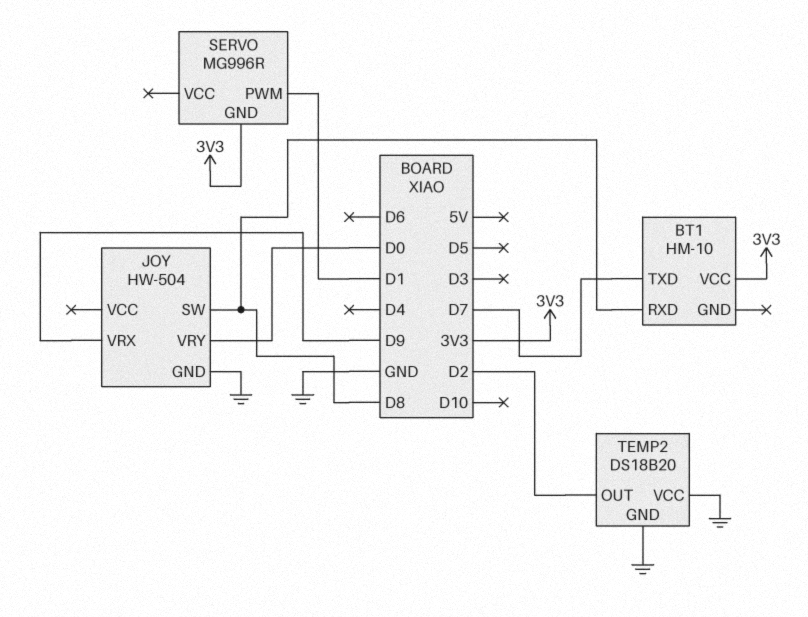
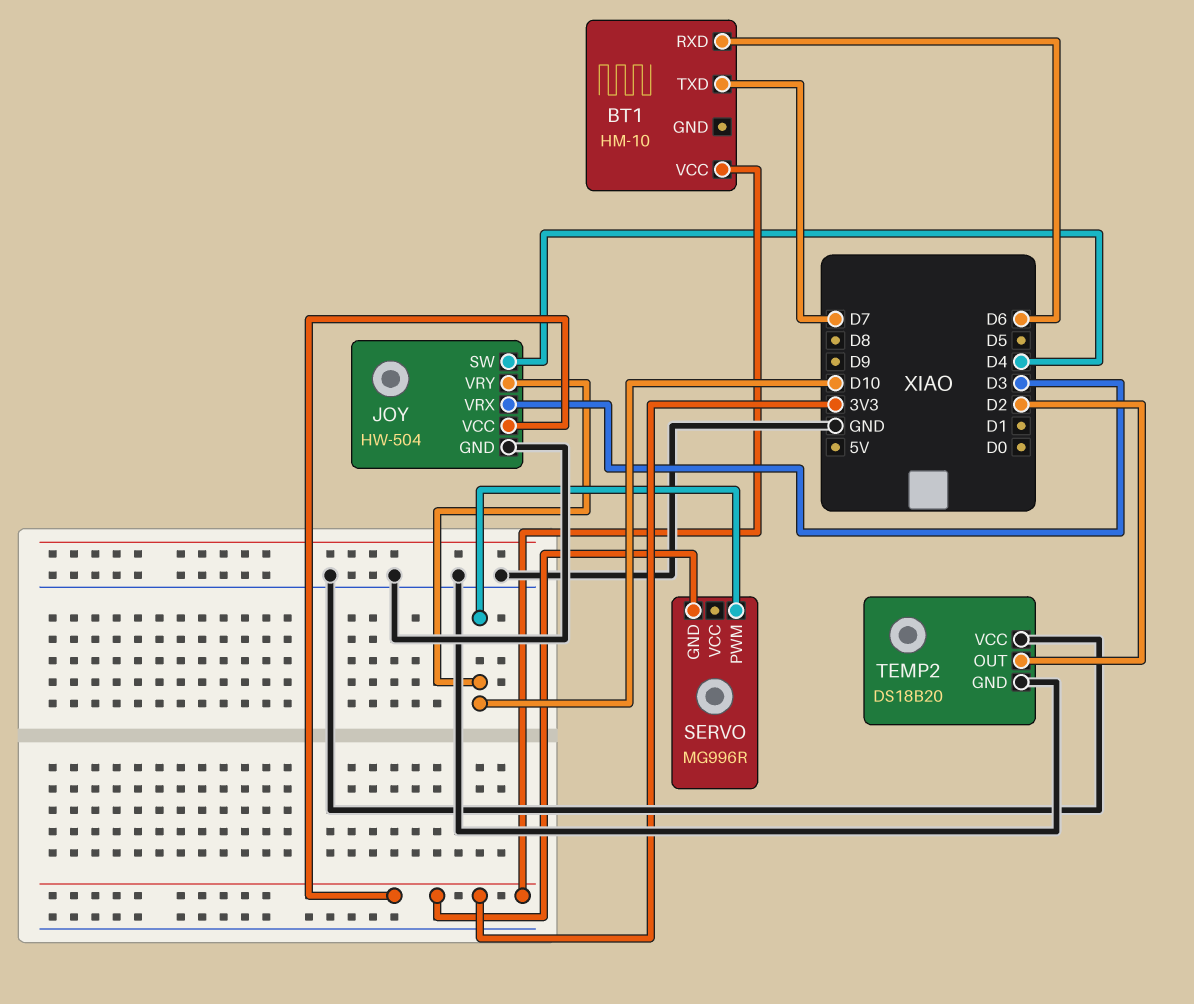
BT1 pin RXD: D8 -> D6
JOY pin SW: D8 -> D4
JOY pin VCC: none -> 3V3
JOY pin VRX: D9 -> D3
JOY pin VRY: D0 -> D10
SERVO pin PWM: D1 -> D10

